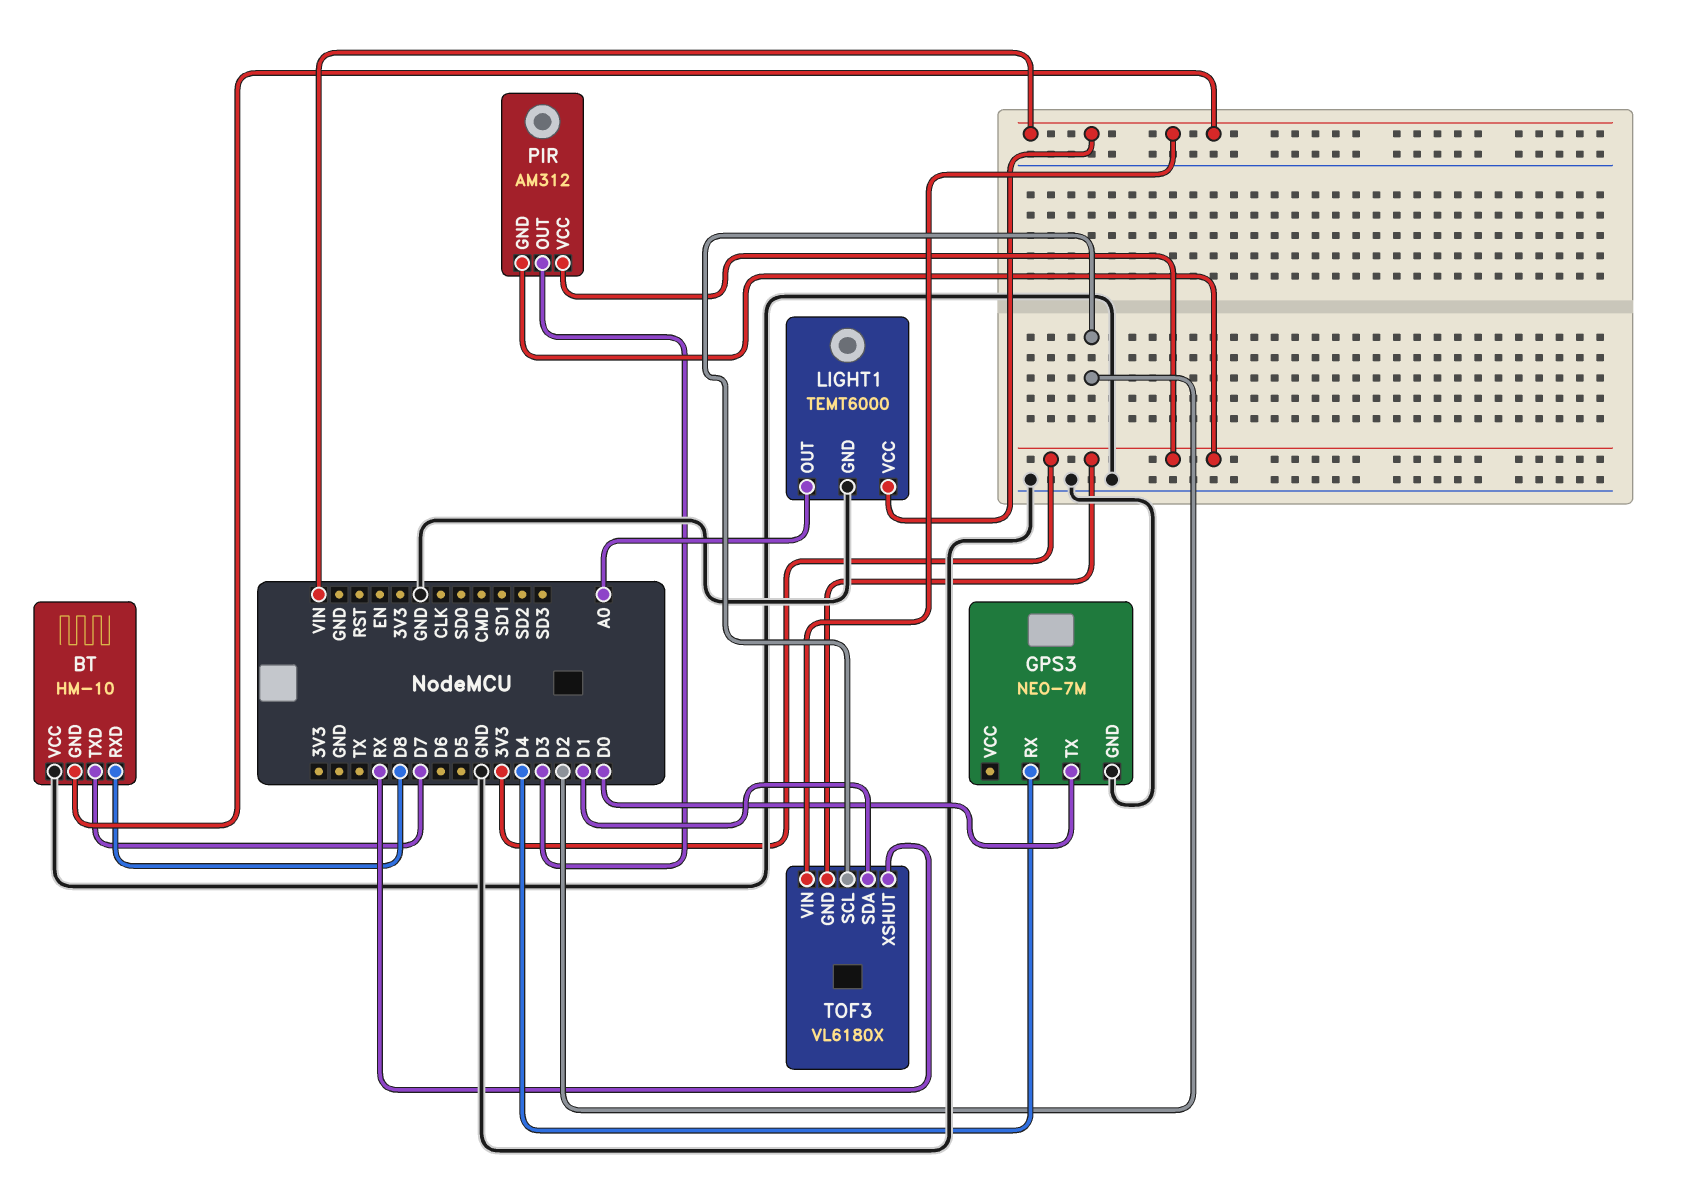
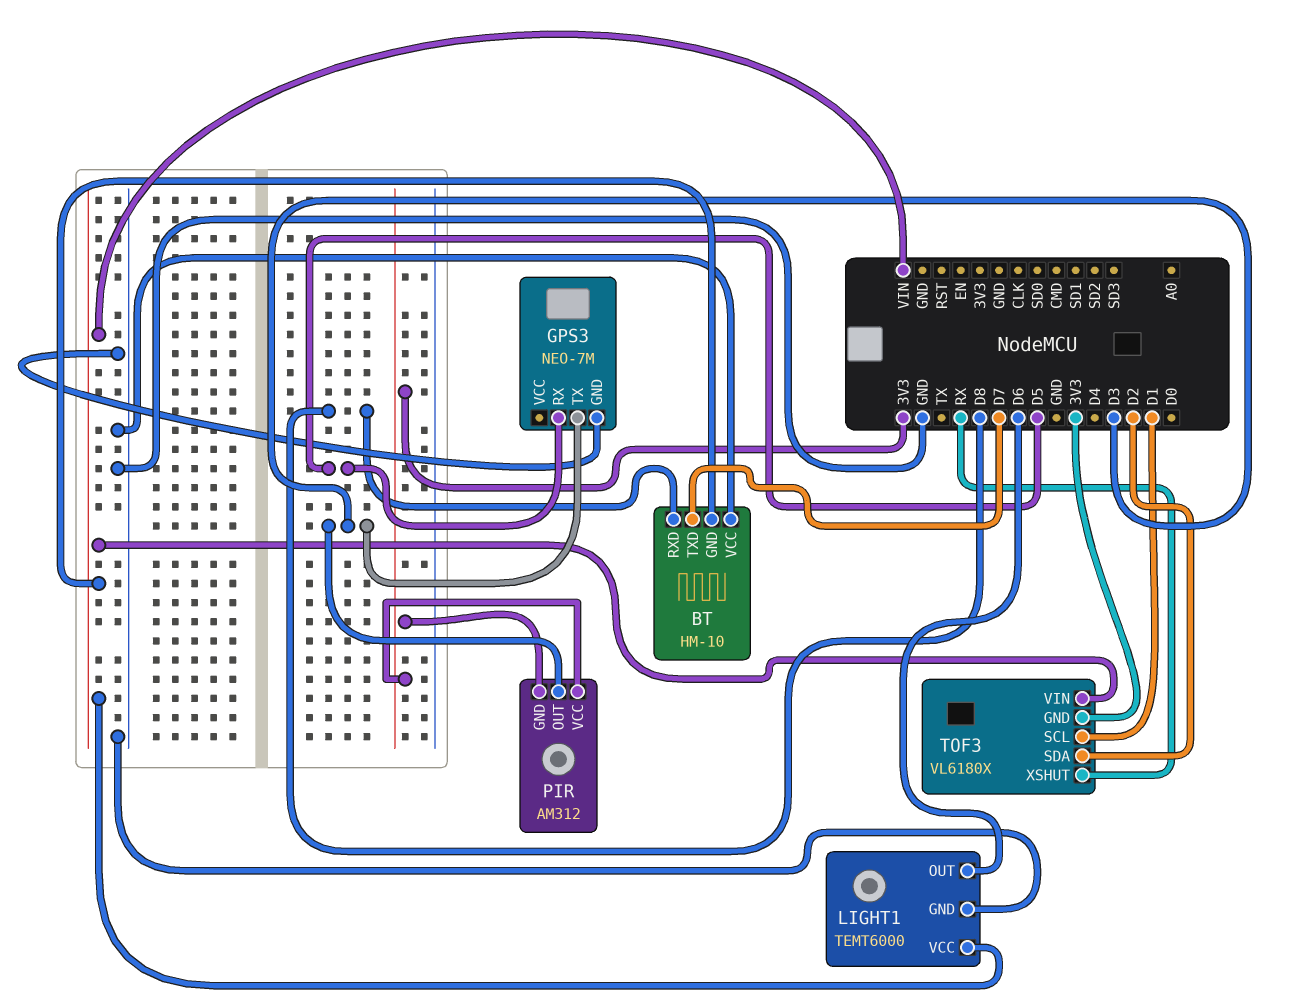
GPS3 pin RX: D4 -> D5
GPS3 pin TX: D0 -> D3
LIGHT1 pin OUT: A0 -> D6
TOF3 pin SCL: D2 -> D1
TOF3 pin SDA: D1 -> D2

